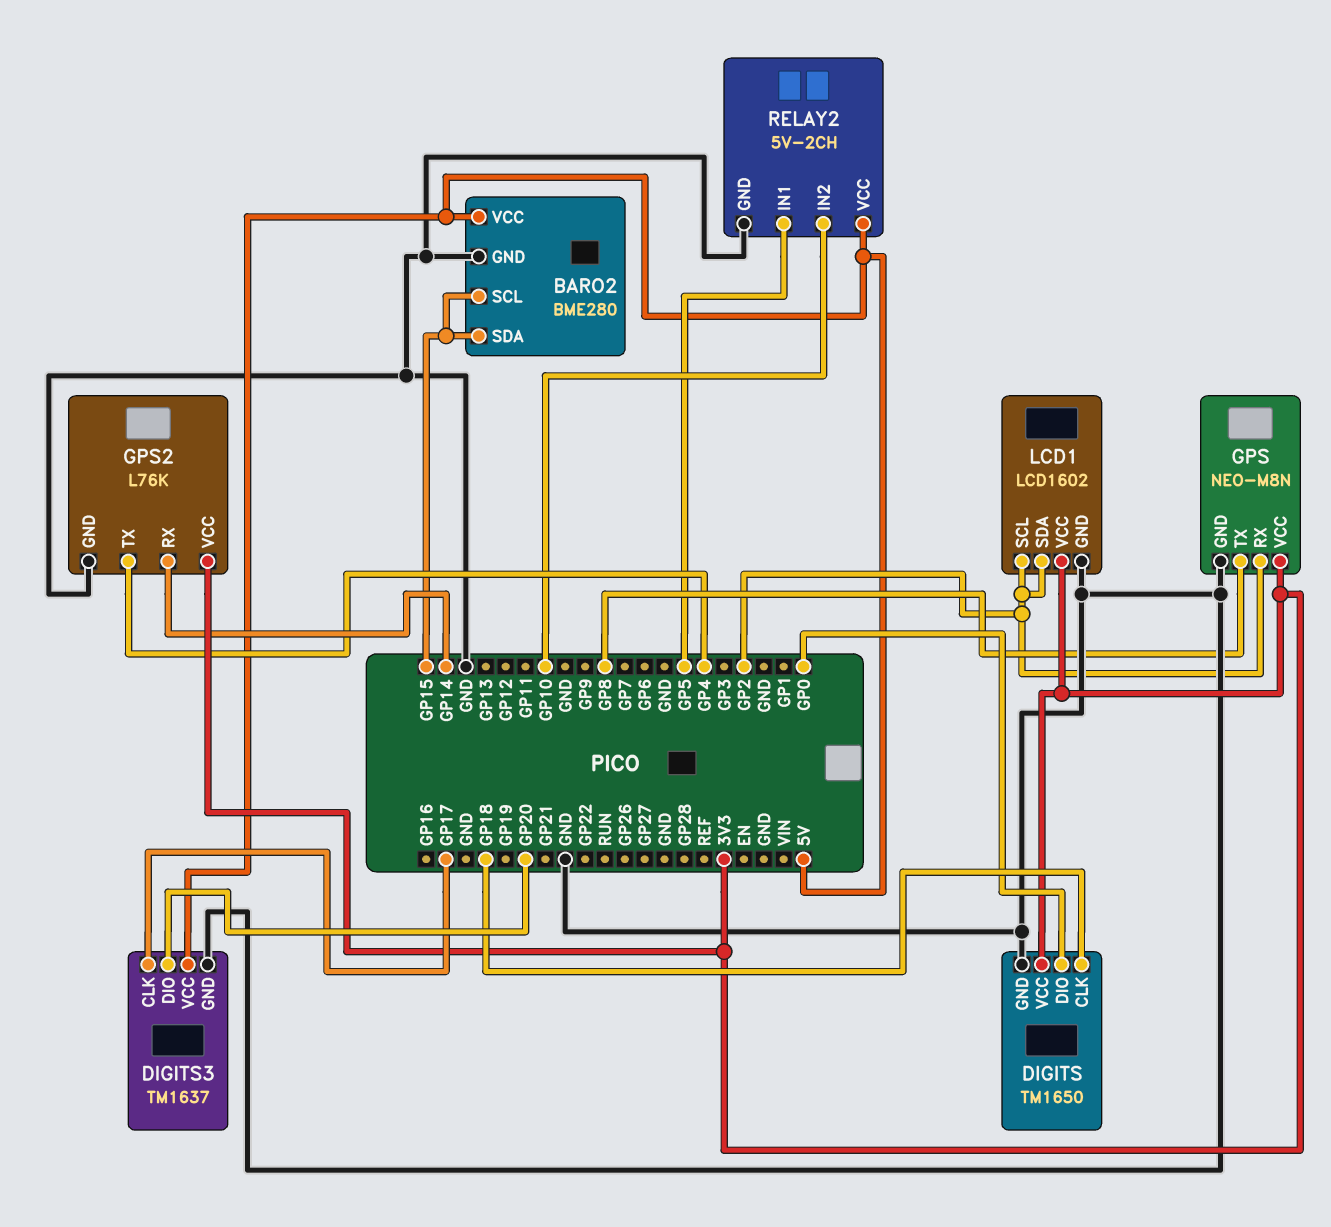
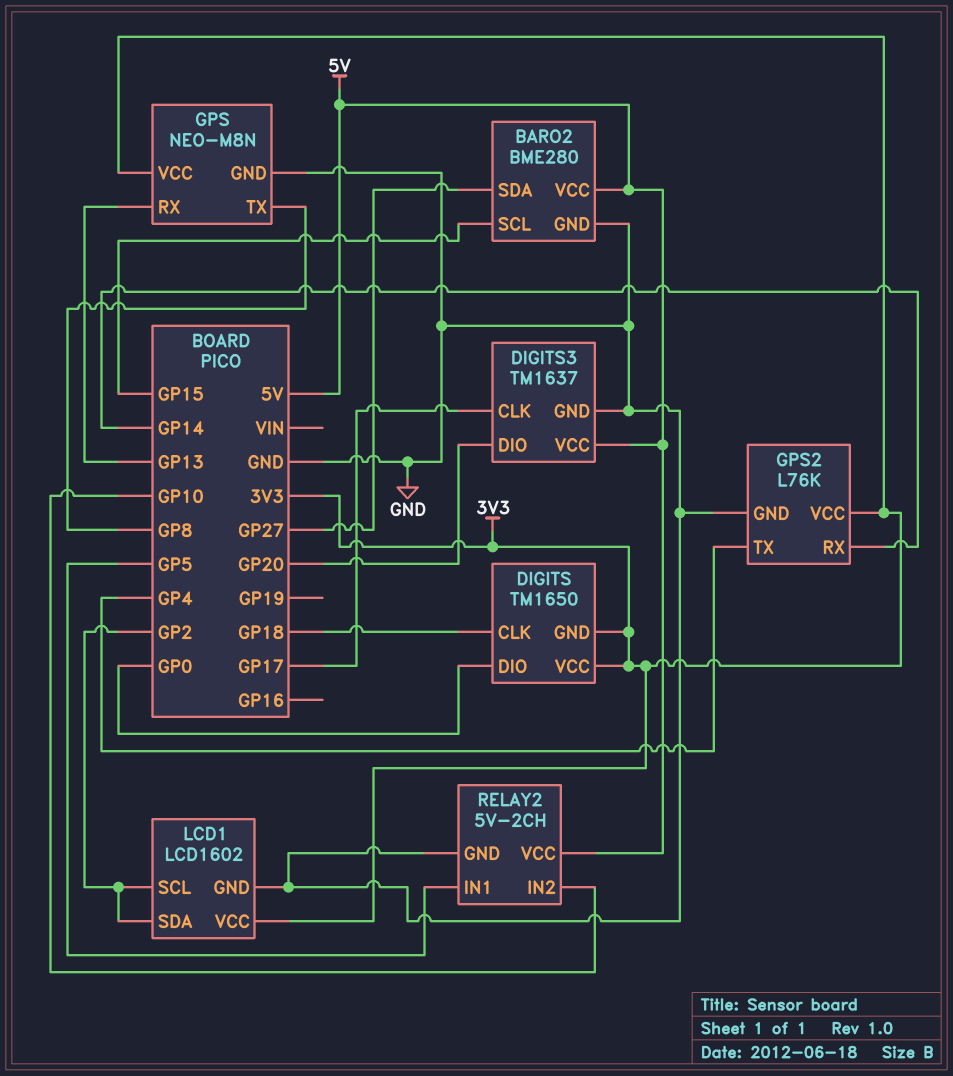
BARO2 pin SDA: GP15 -> GP27
DIGITS pin GND: GND -> 3V3
GPS pin RX: GP2 -> GP13

